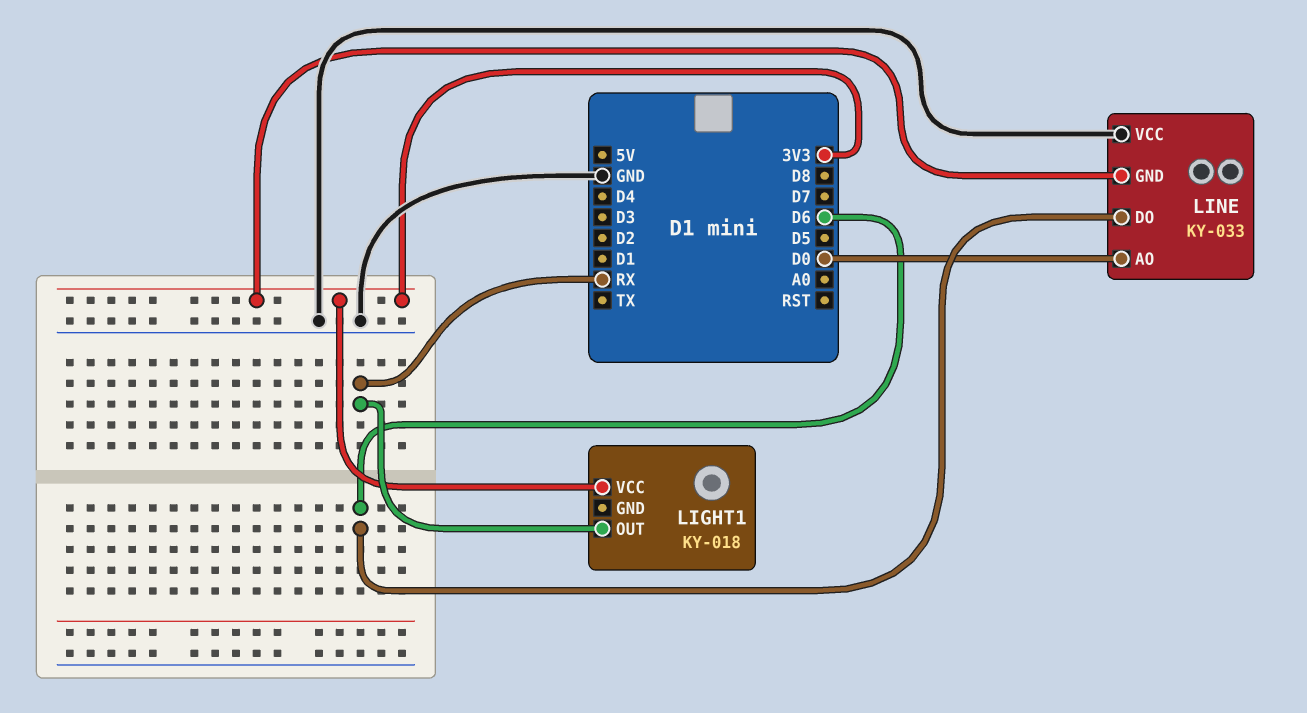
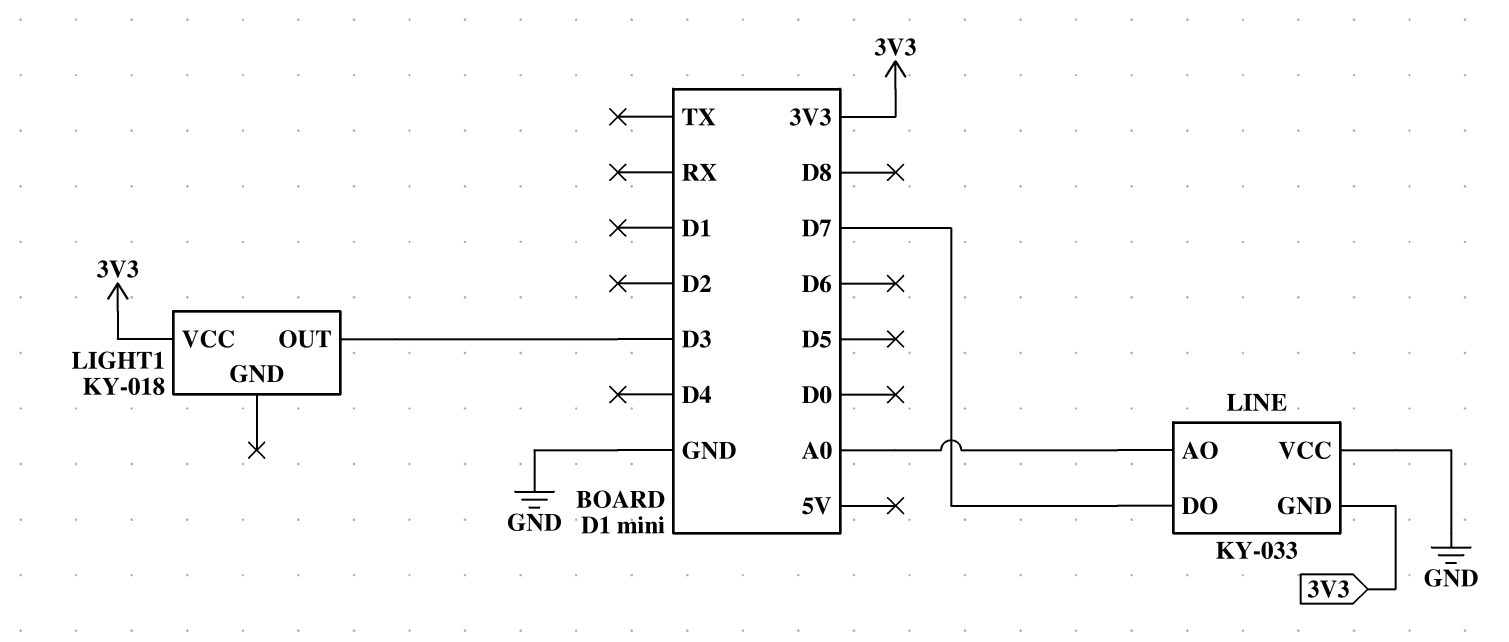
LIGHT1 pin OUT: RX -> D3
LINE pin AO: D0 -> A0
LINE pin DO: D6 -> D7

